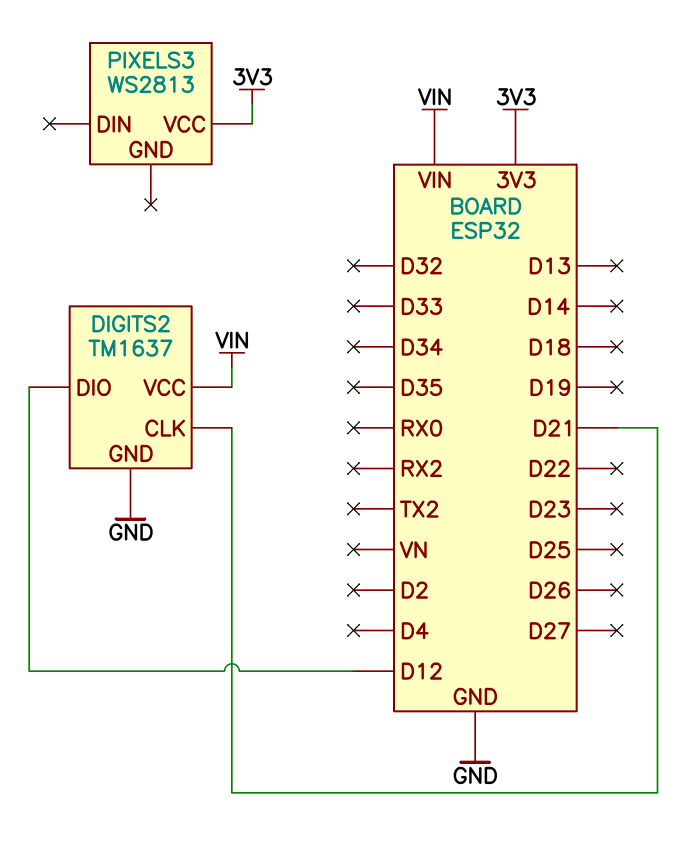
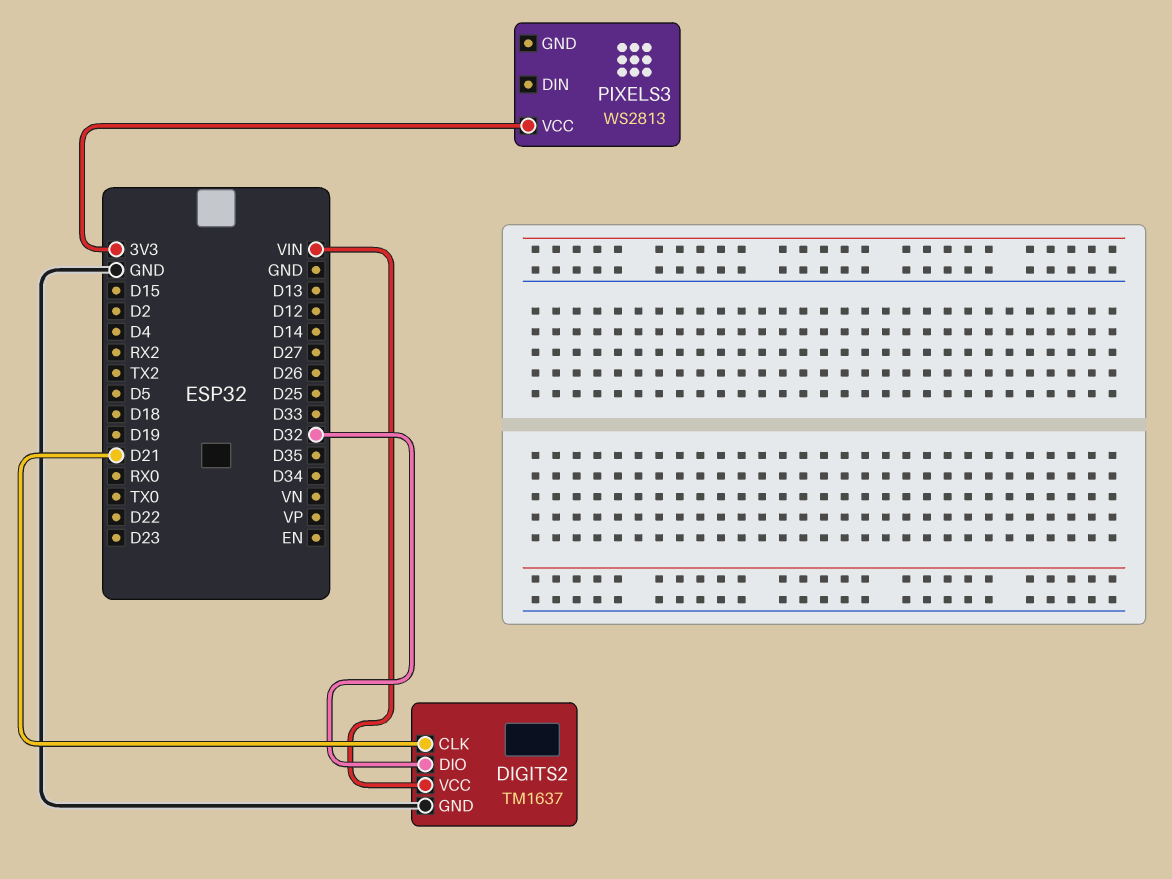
DIGITS2 pin DIO: D12 -> D32

